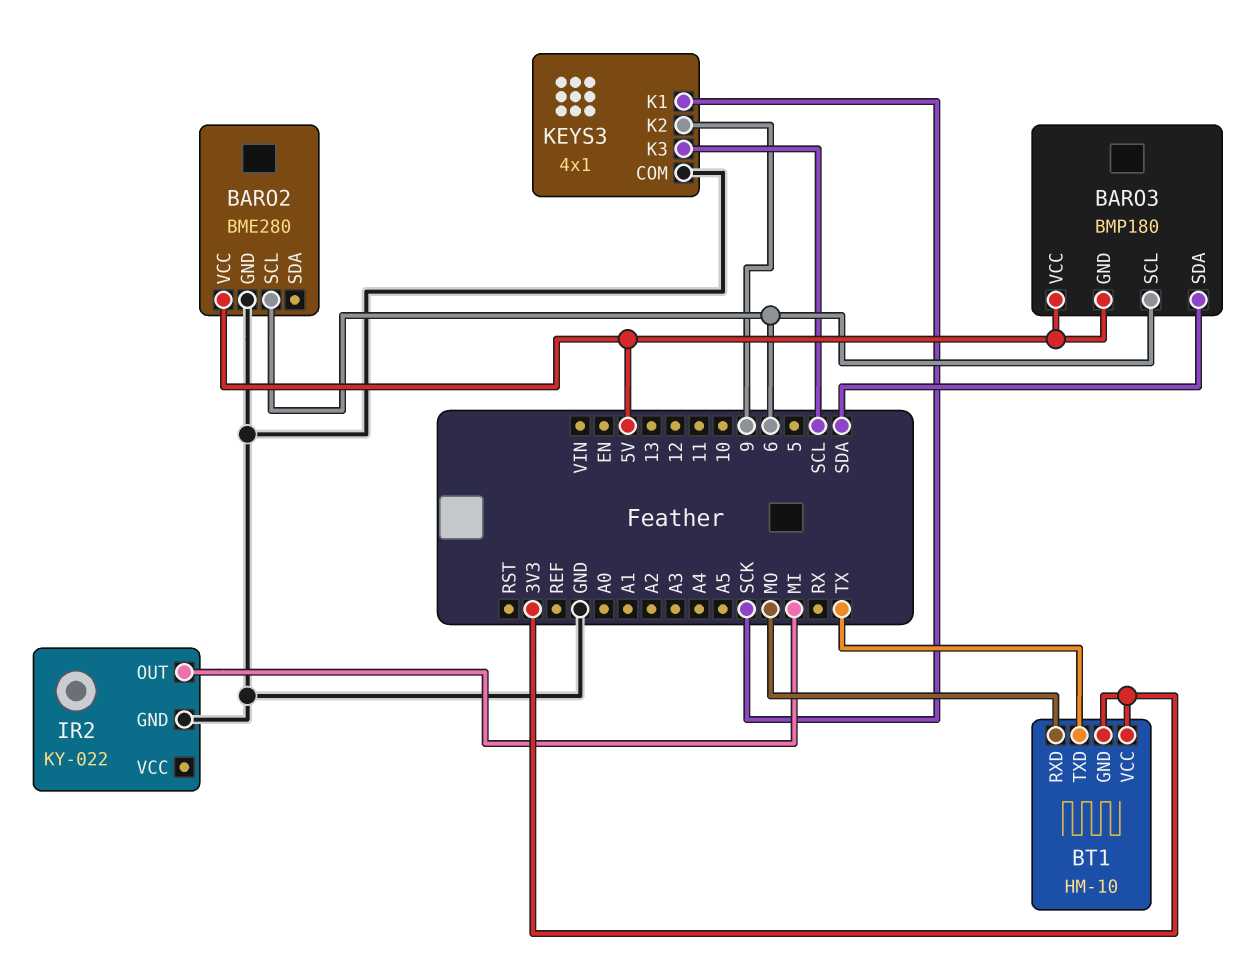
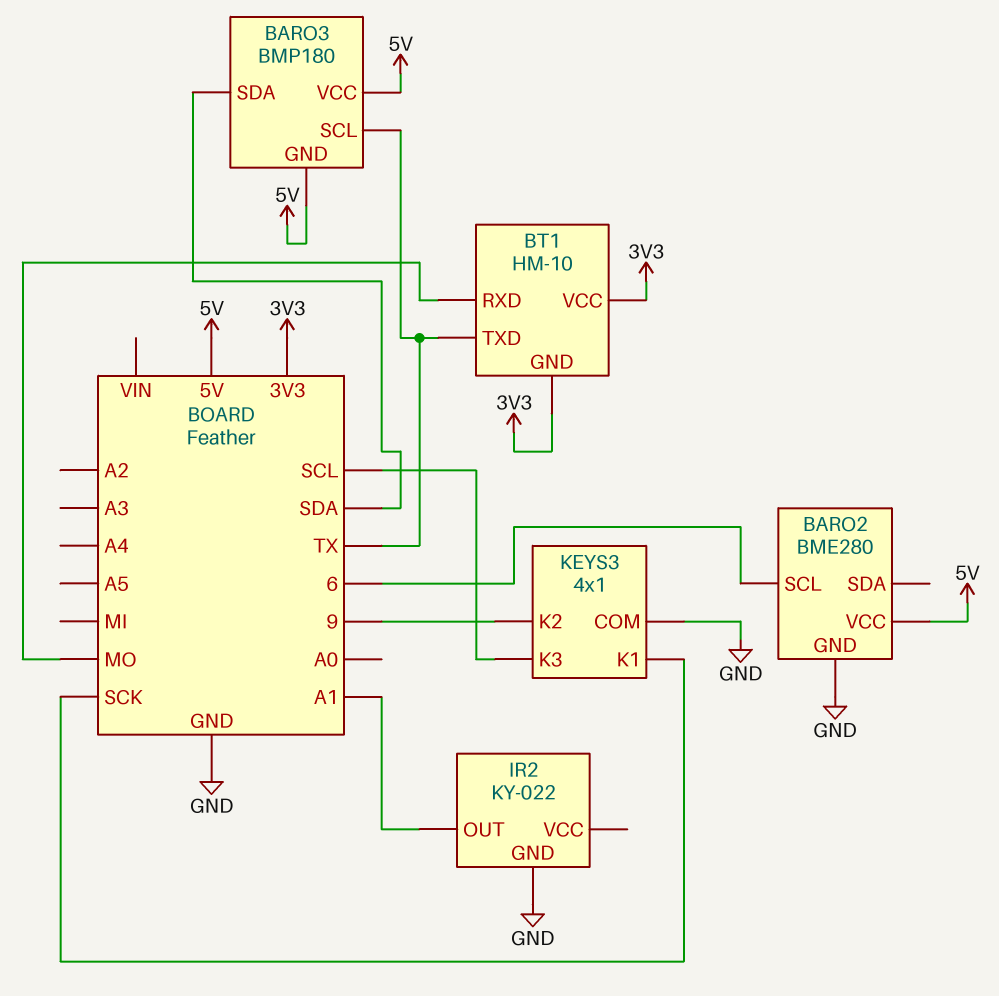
BARO3 pin SCL: 6 -> TX
IR2 pin OUT: MI -> A1

